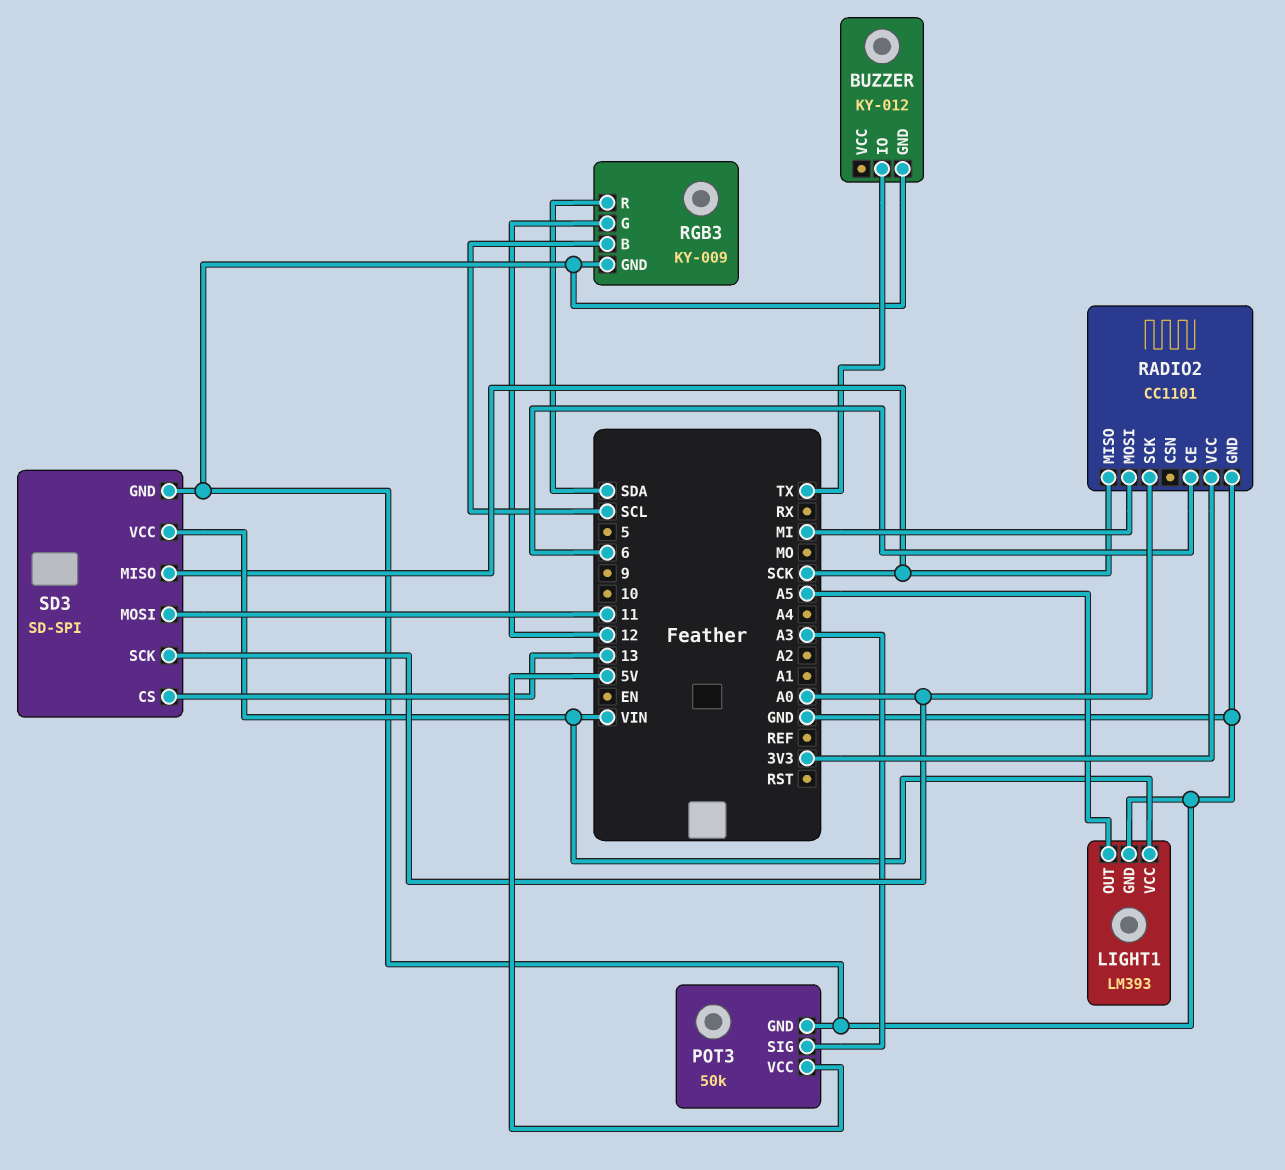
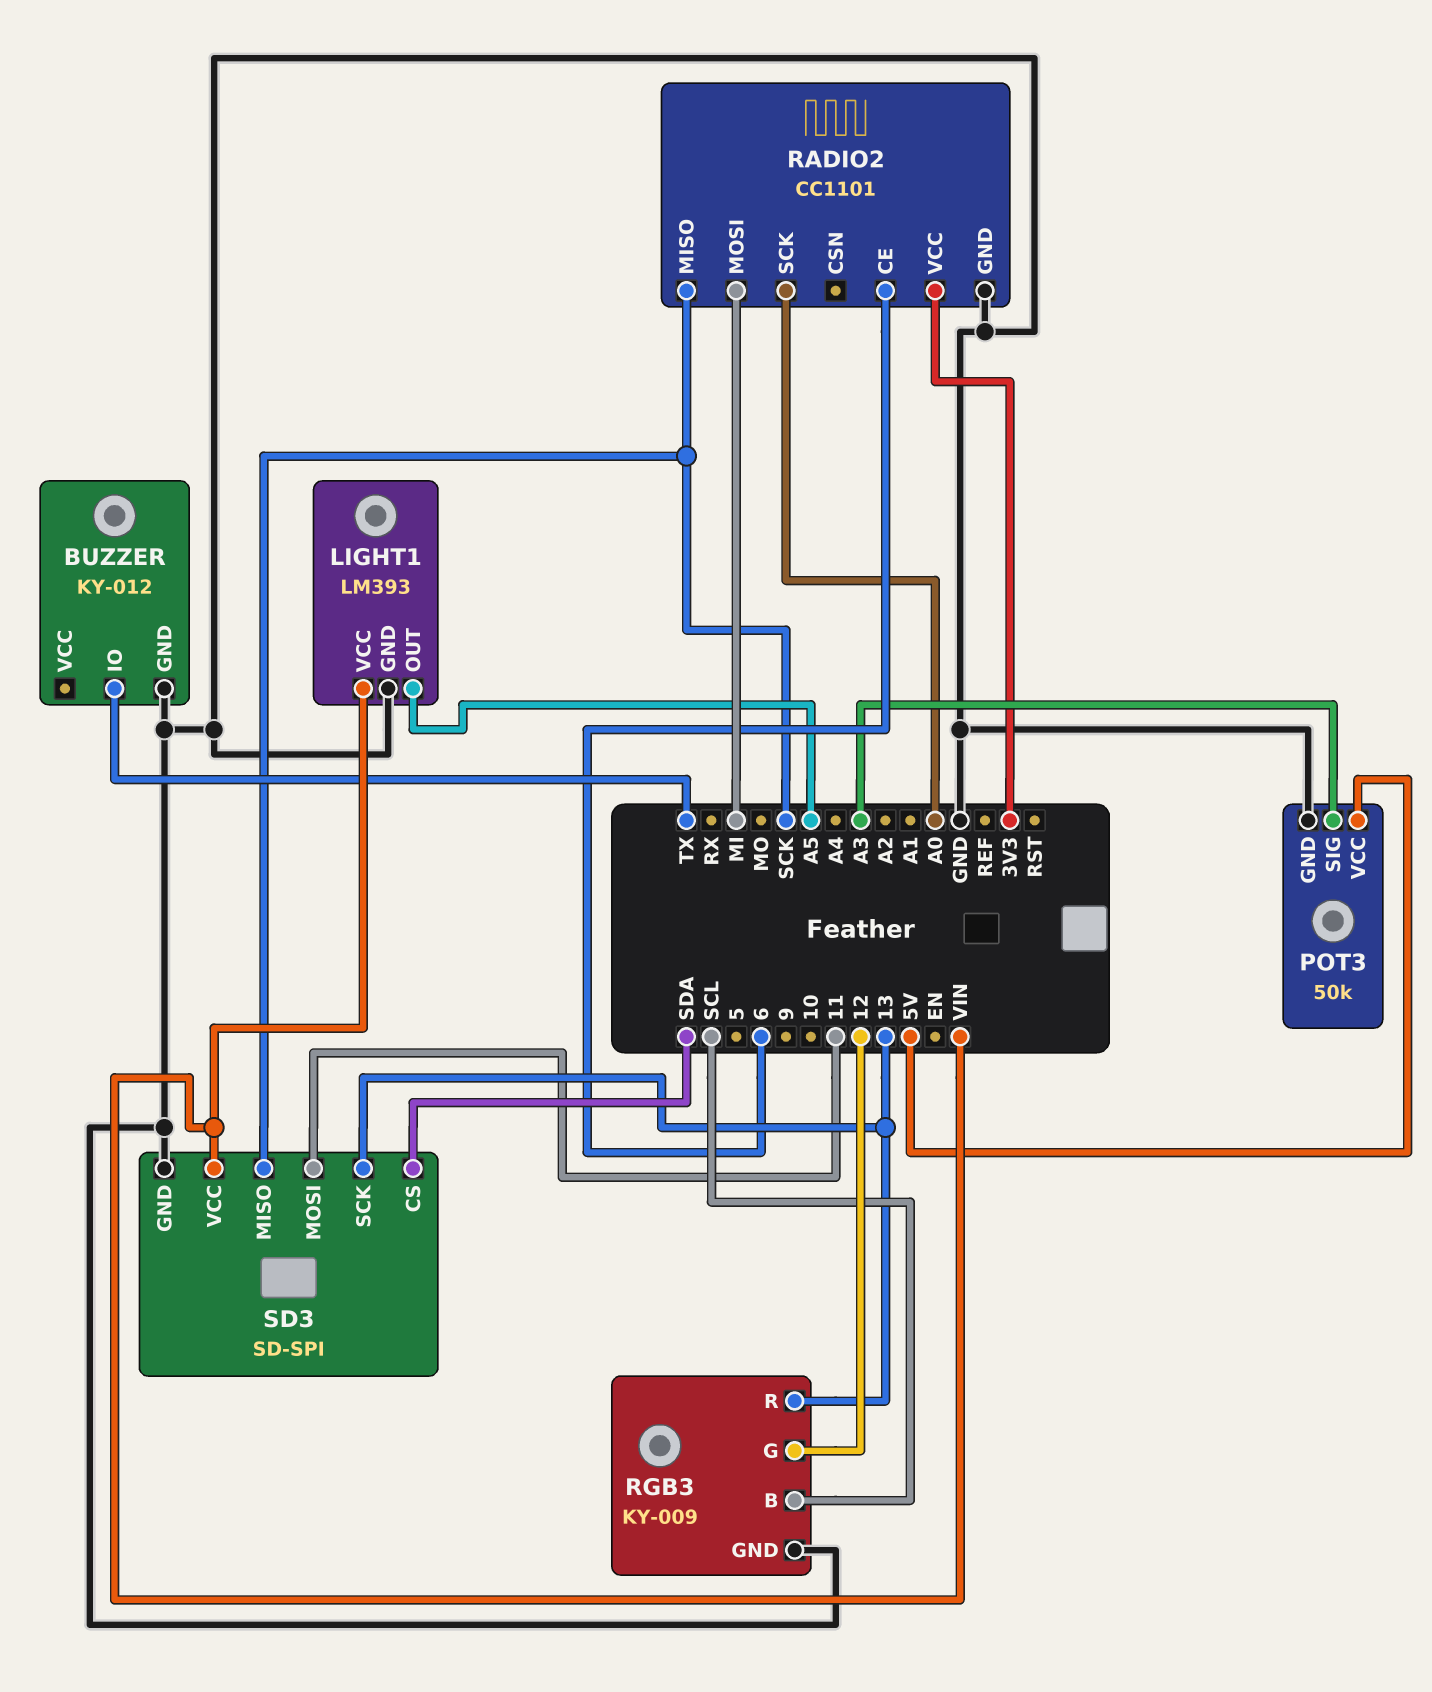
RGB3 pin R: SDA -> 13
SD3 pin CS: 13 -> SDA
SD3 pin SCK: A0 -> 13

